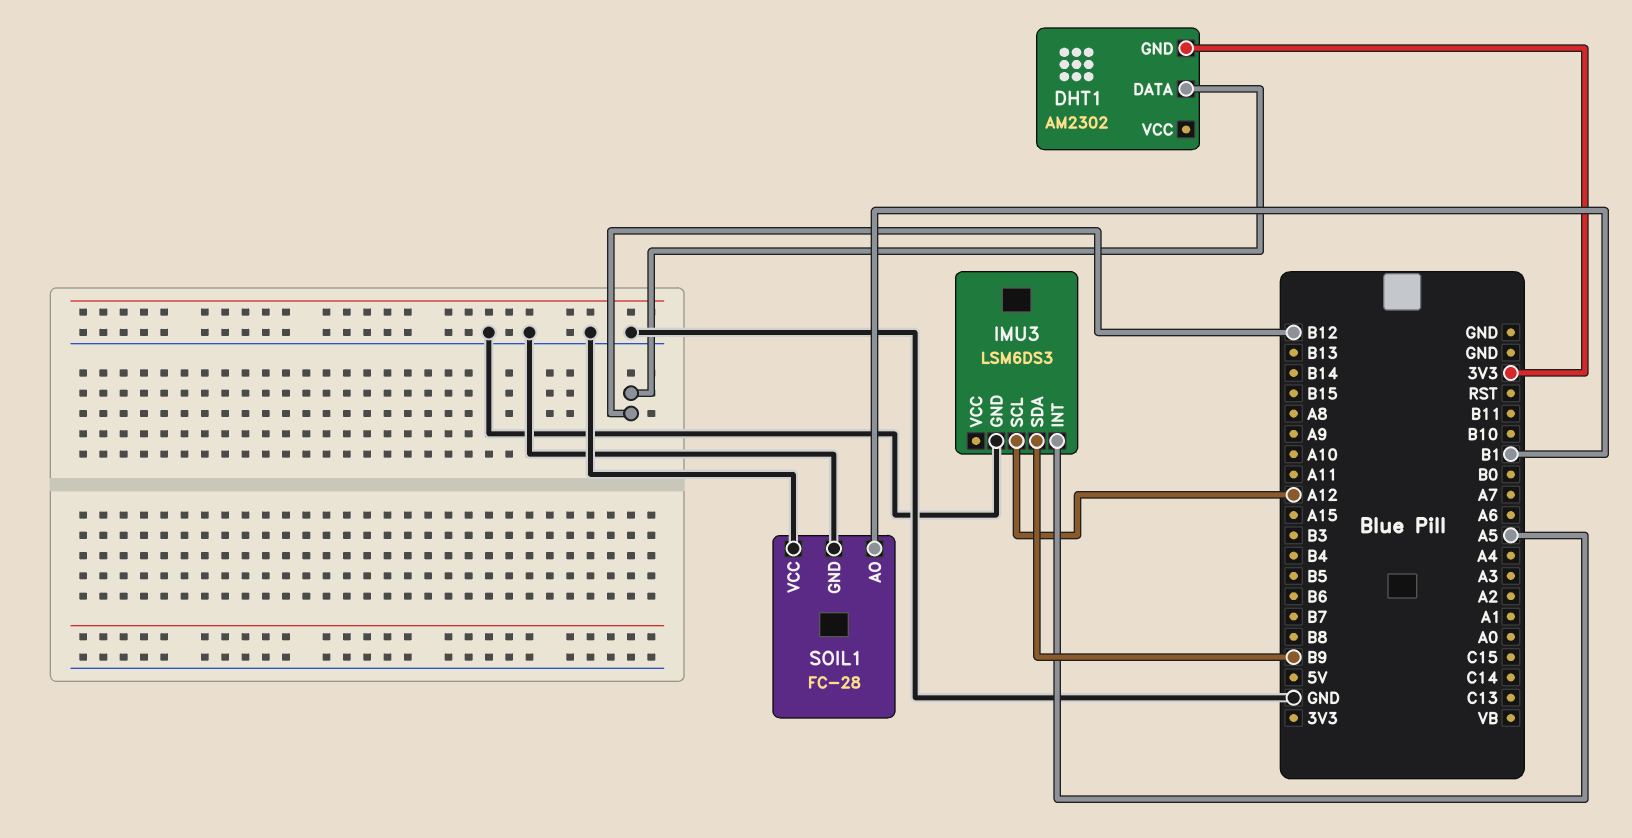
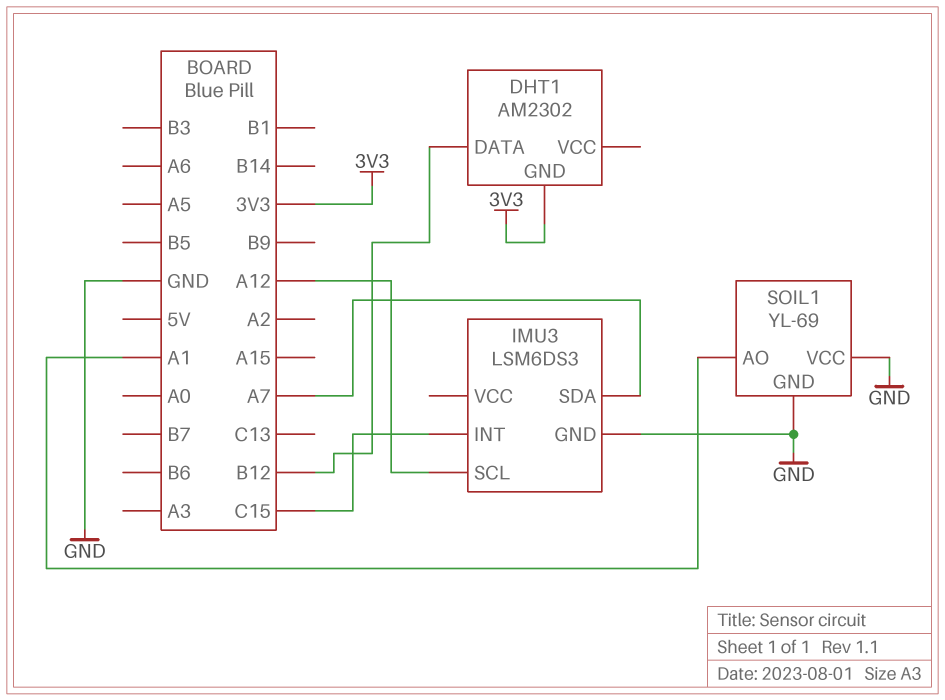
IMU3 pin INT: A5 -> C15
IMU3 pin SDA: B9 -> A7
SOIL1: FC-28 -> YL-69
SOIL1 pin AO: B1 -> A1

